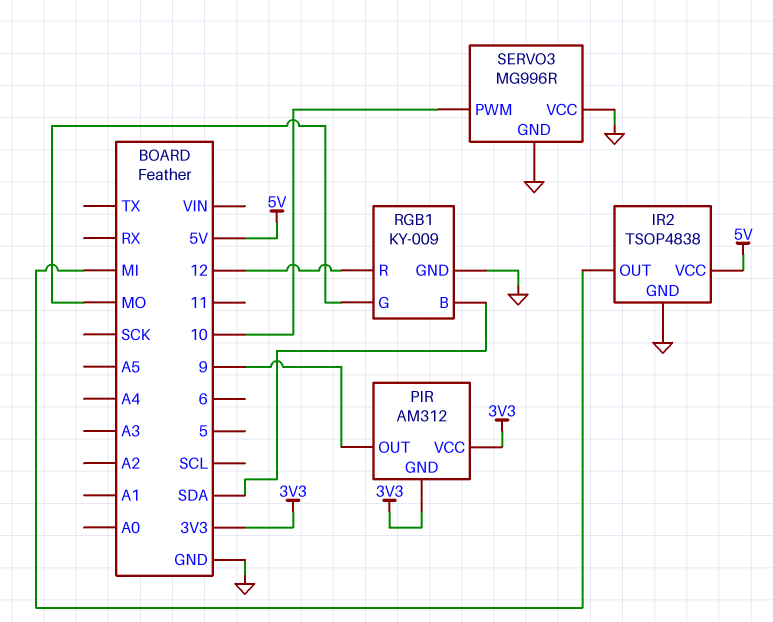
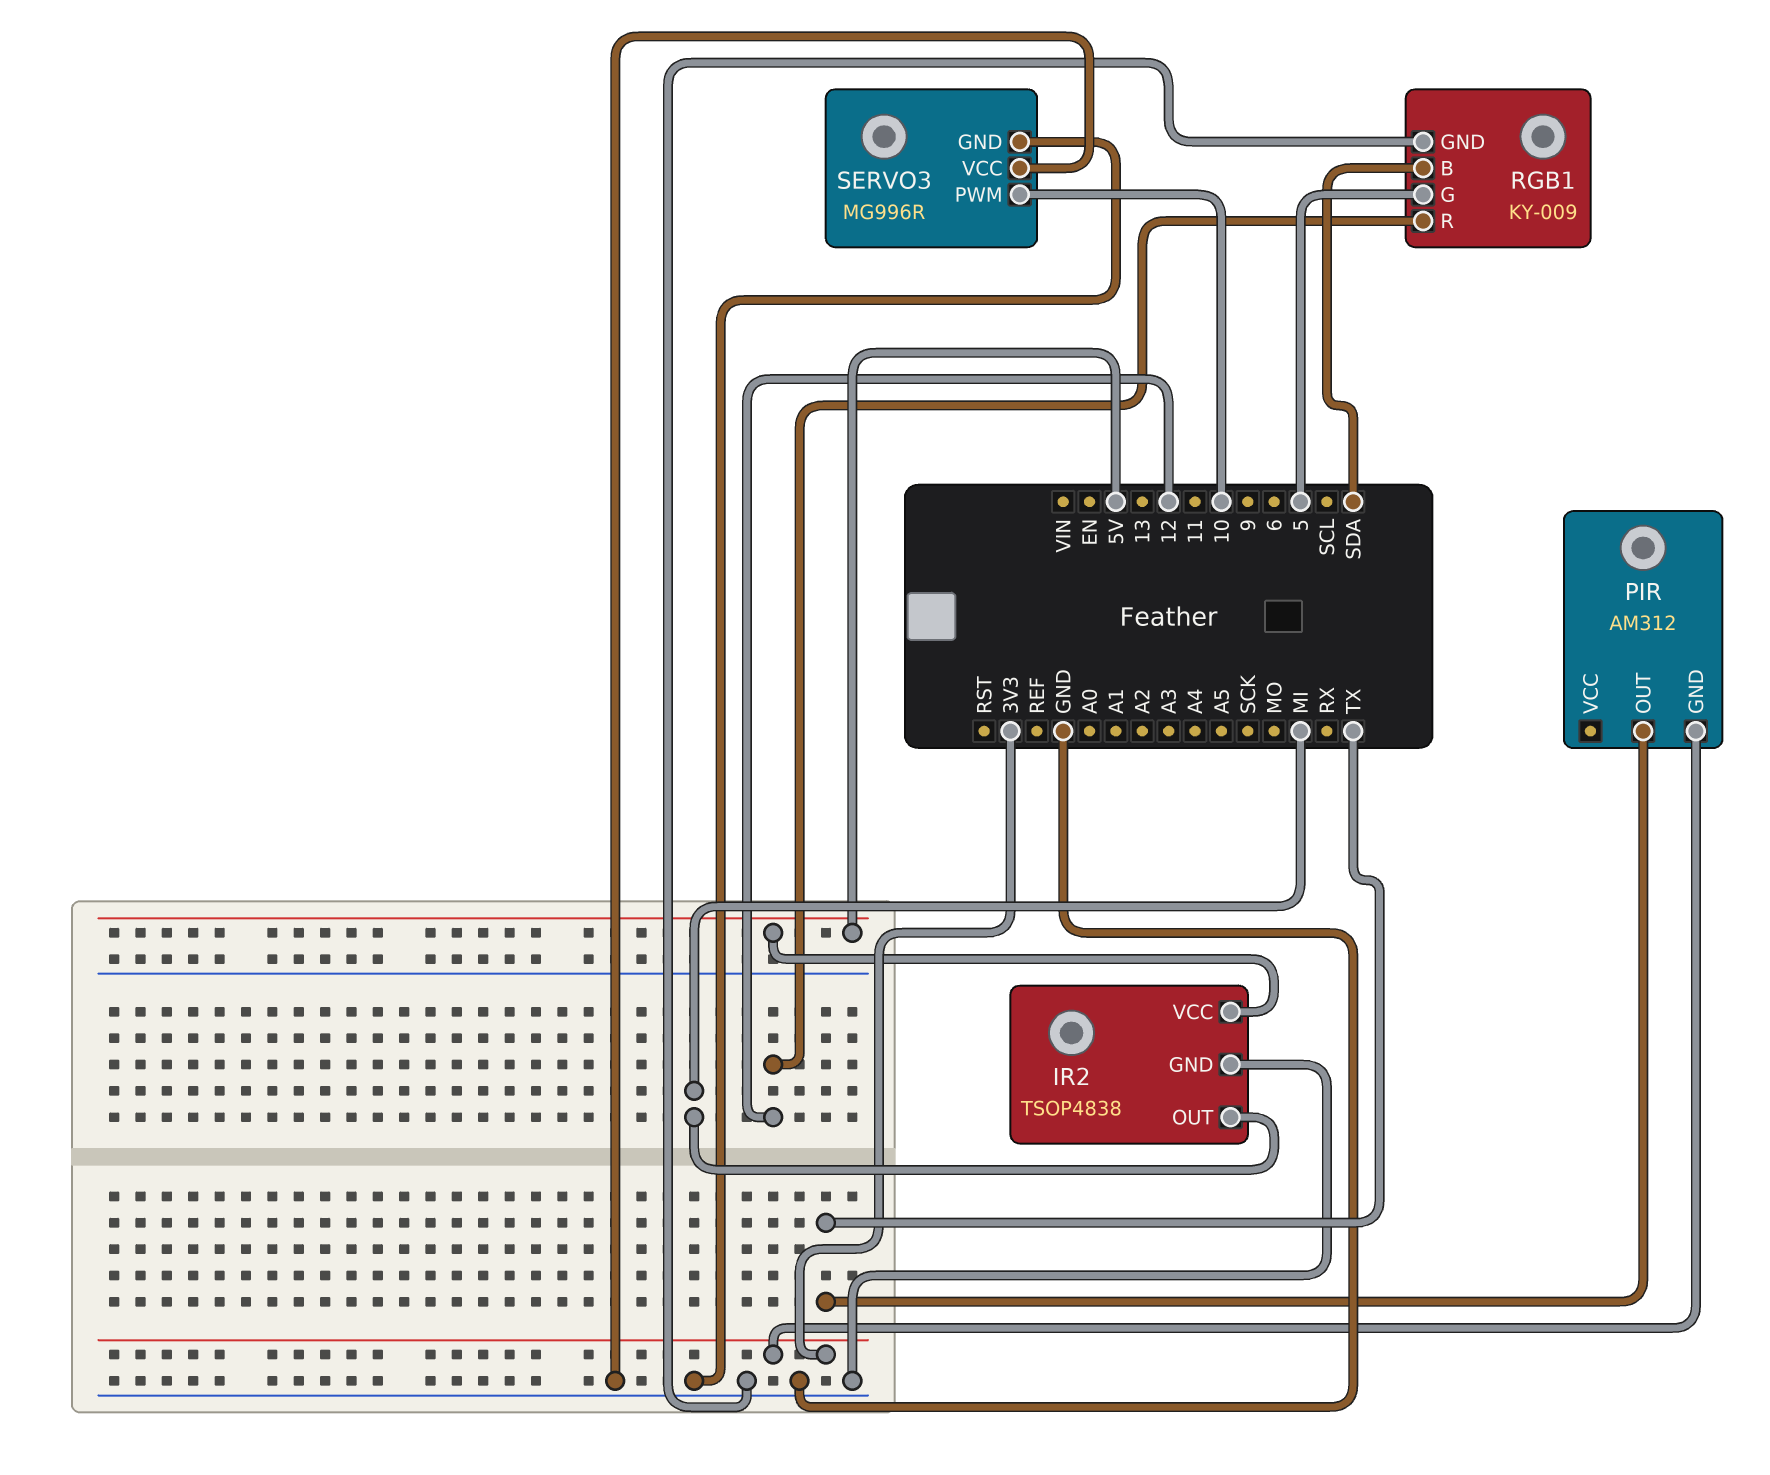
PIR pin OUT: 9 -> TX
PIR pin VCC: 3V3 -> none
RGB1 pin G: MO -> 5

